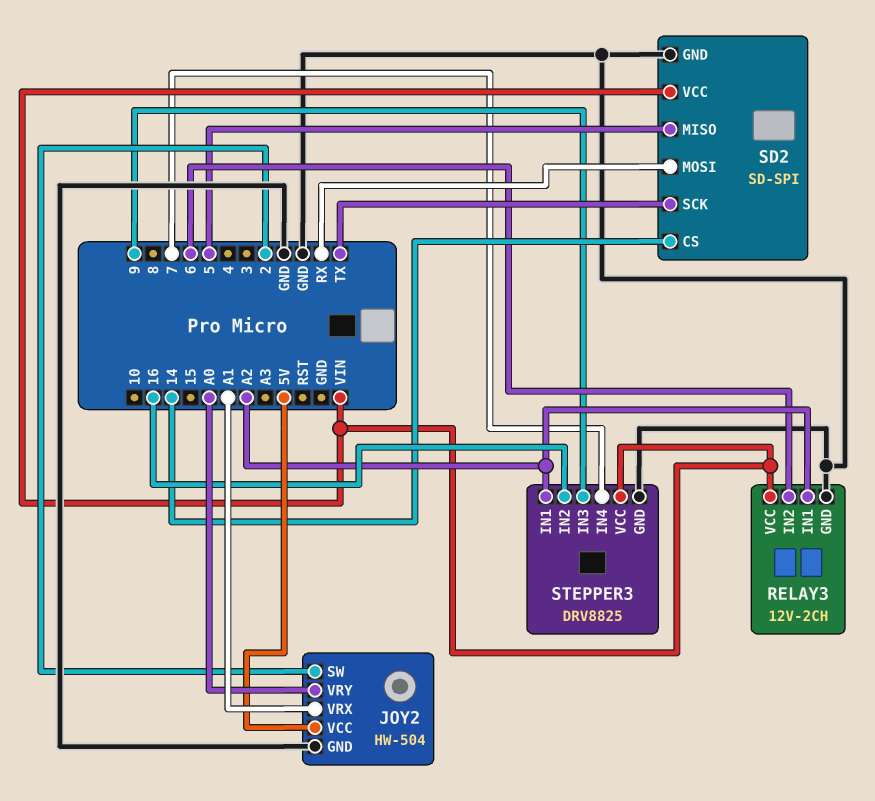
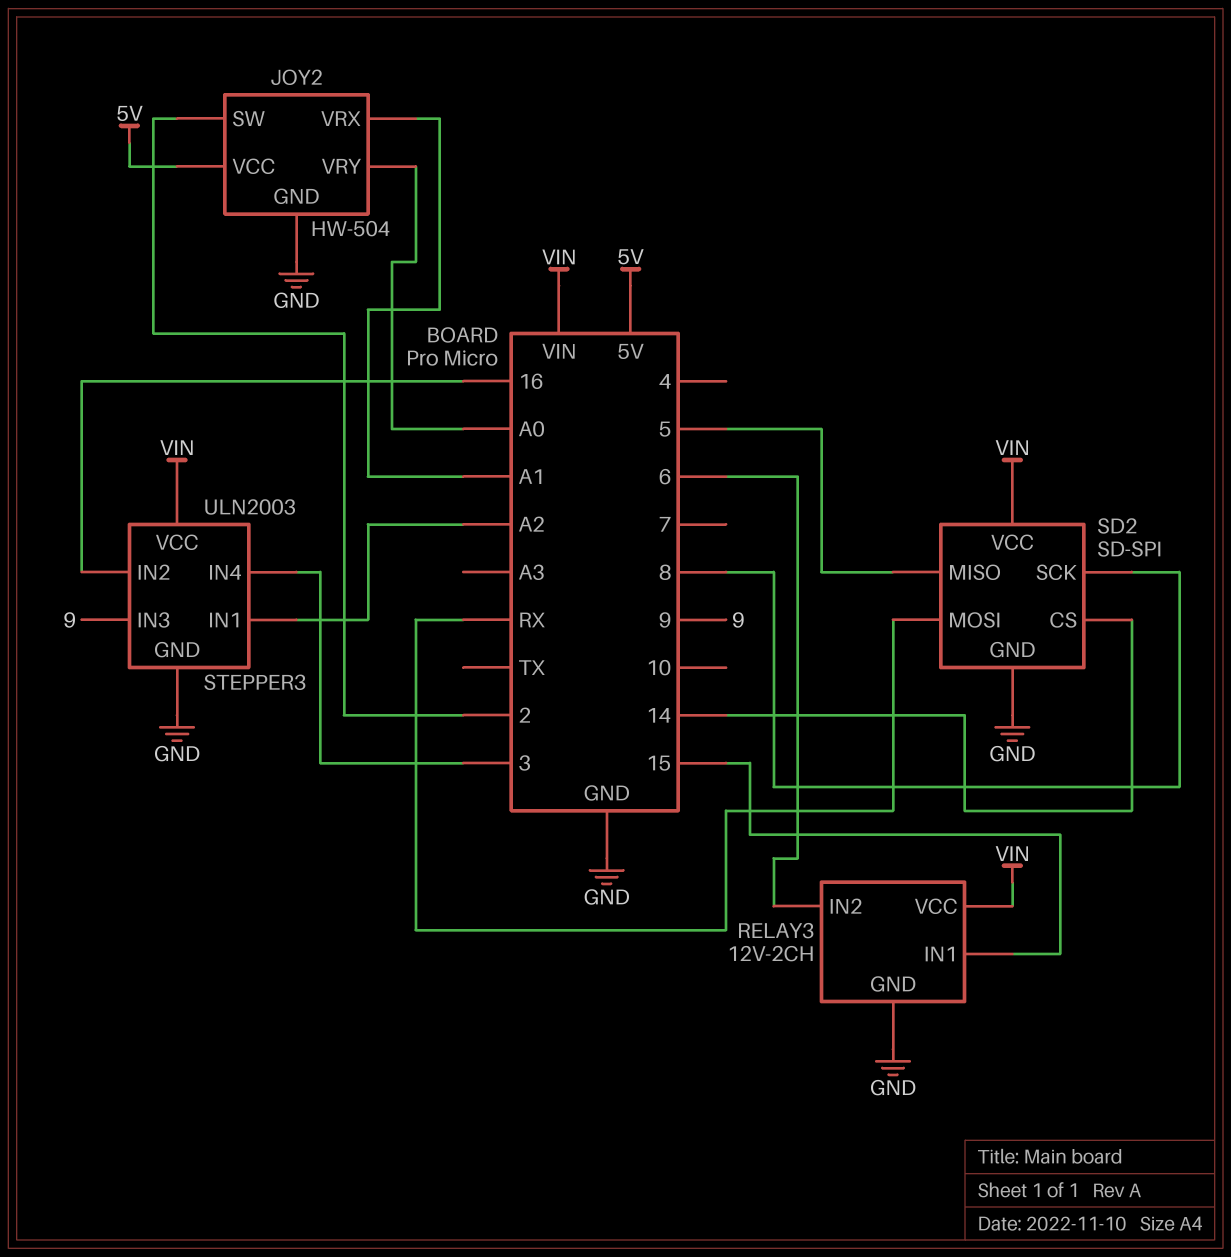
RELAY3 pin IN1: A2 -> 15
SD2 pin SCK: TX -> 8
STEPPER3: DRV8825 -> ULN2003
STEPPER3 pin IN4: 7 -> 3

